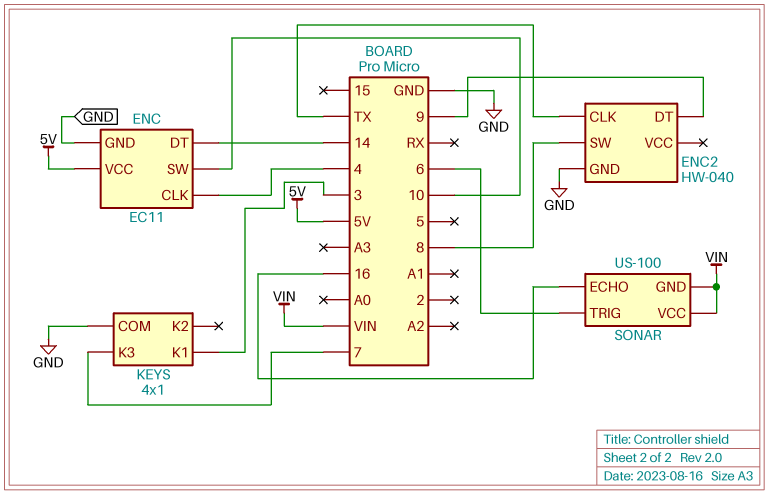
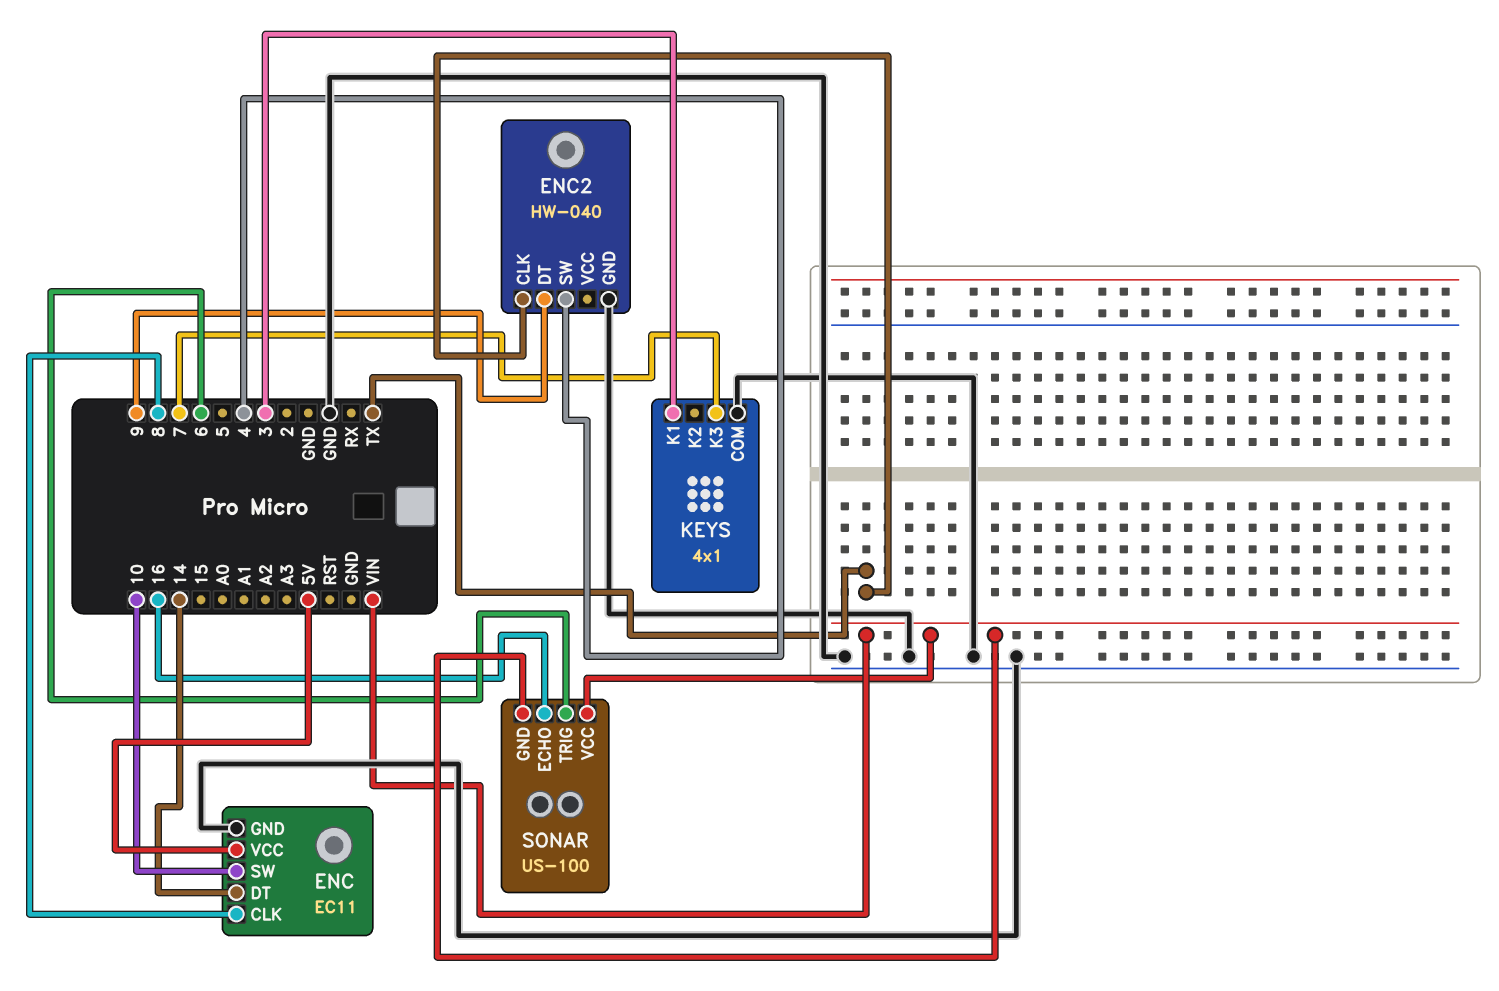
ENC pin CLK: 4 -> 8
ENC2 pin SW: 8 -> 4

